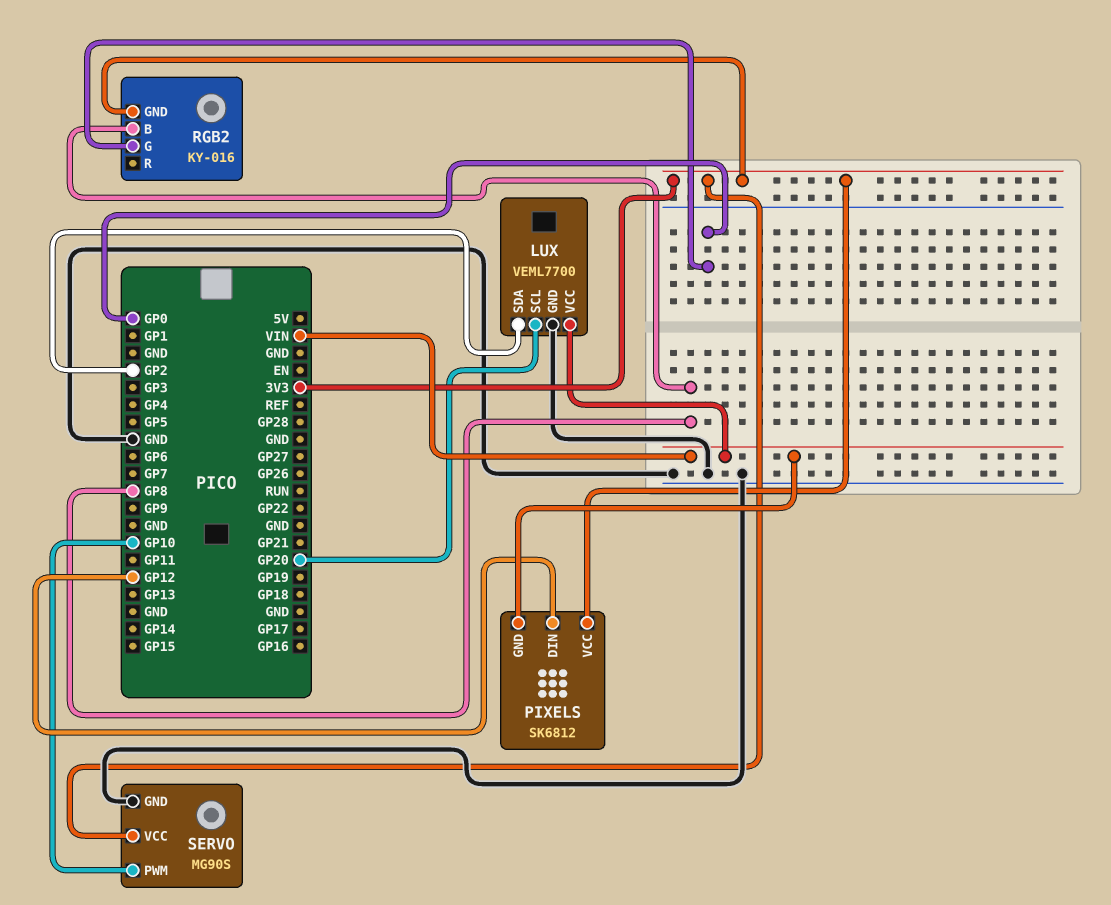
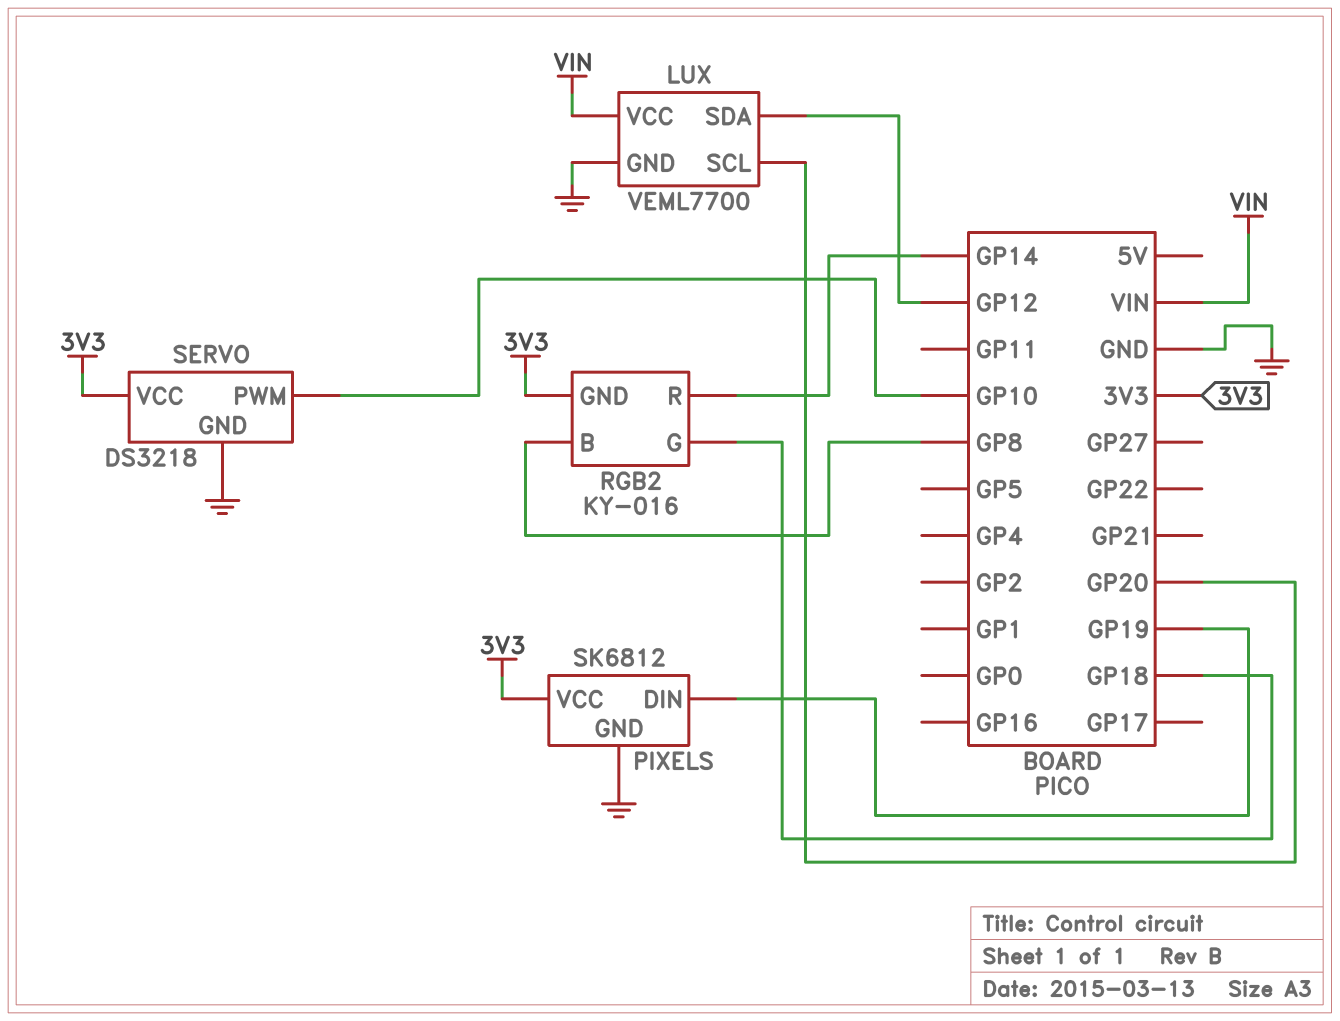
LUX pin SDA: GP2 -> GP12
PIXELS pin DIN: GP12 -> GP19
PIXELS pin GND: VIN -> GND
RGB2 pin G: GP0 -> GP18
RGB2 pin R: none -> GP14
SERVO: MG90S -> DS3218

